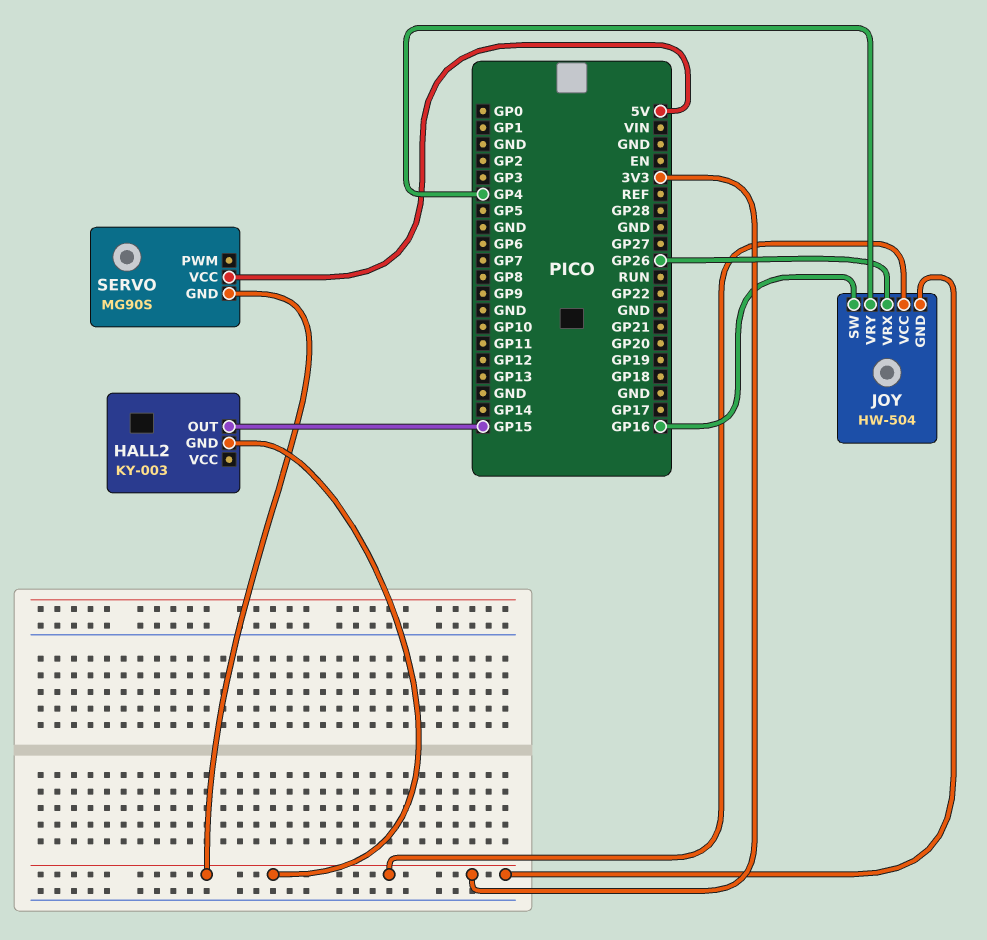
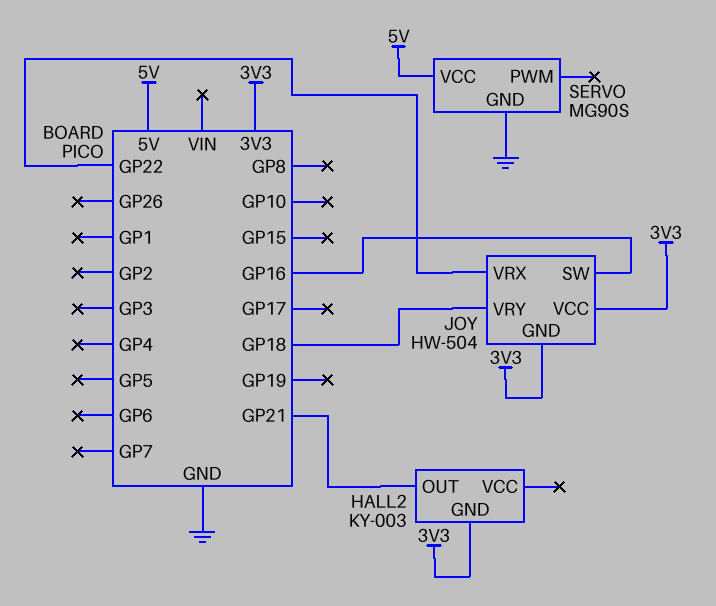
HALL2 pin OUT: GP15 -> GP21
JOY pin VRX: GP26 -> GP22
JOY pin VRY: GP4 -> GP18
SERVO pin GND: 3V3 -> GND

